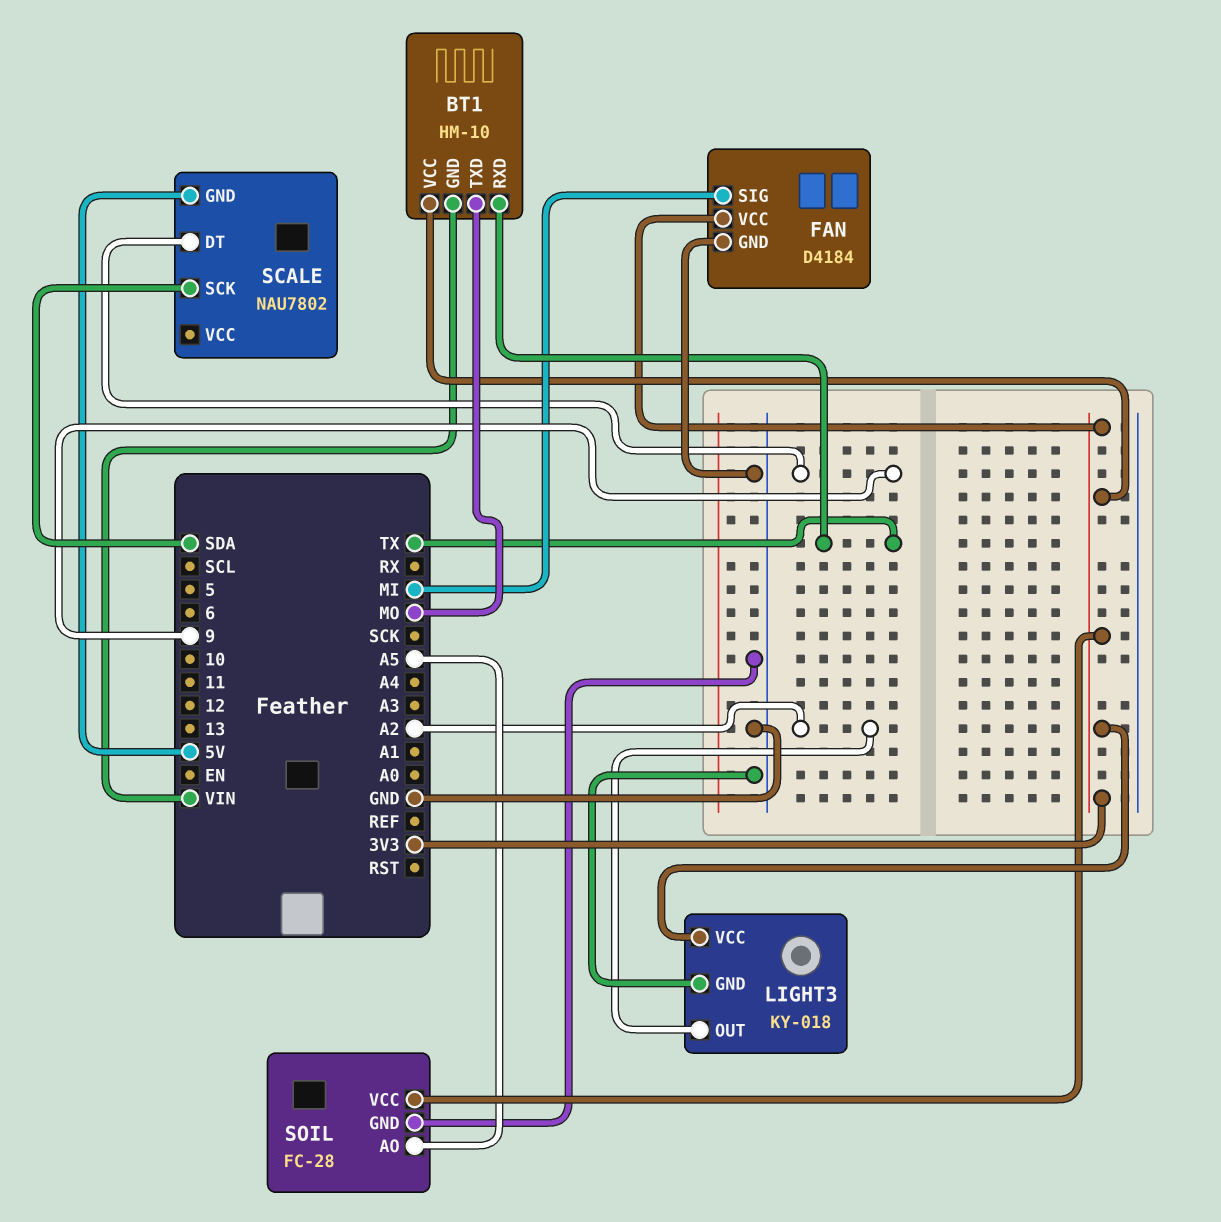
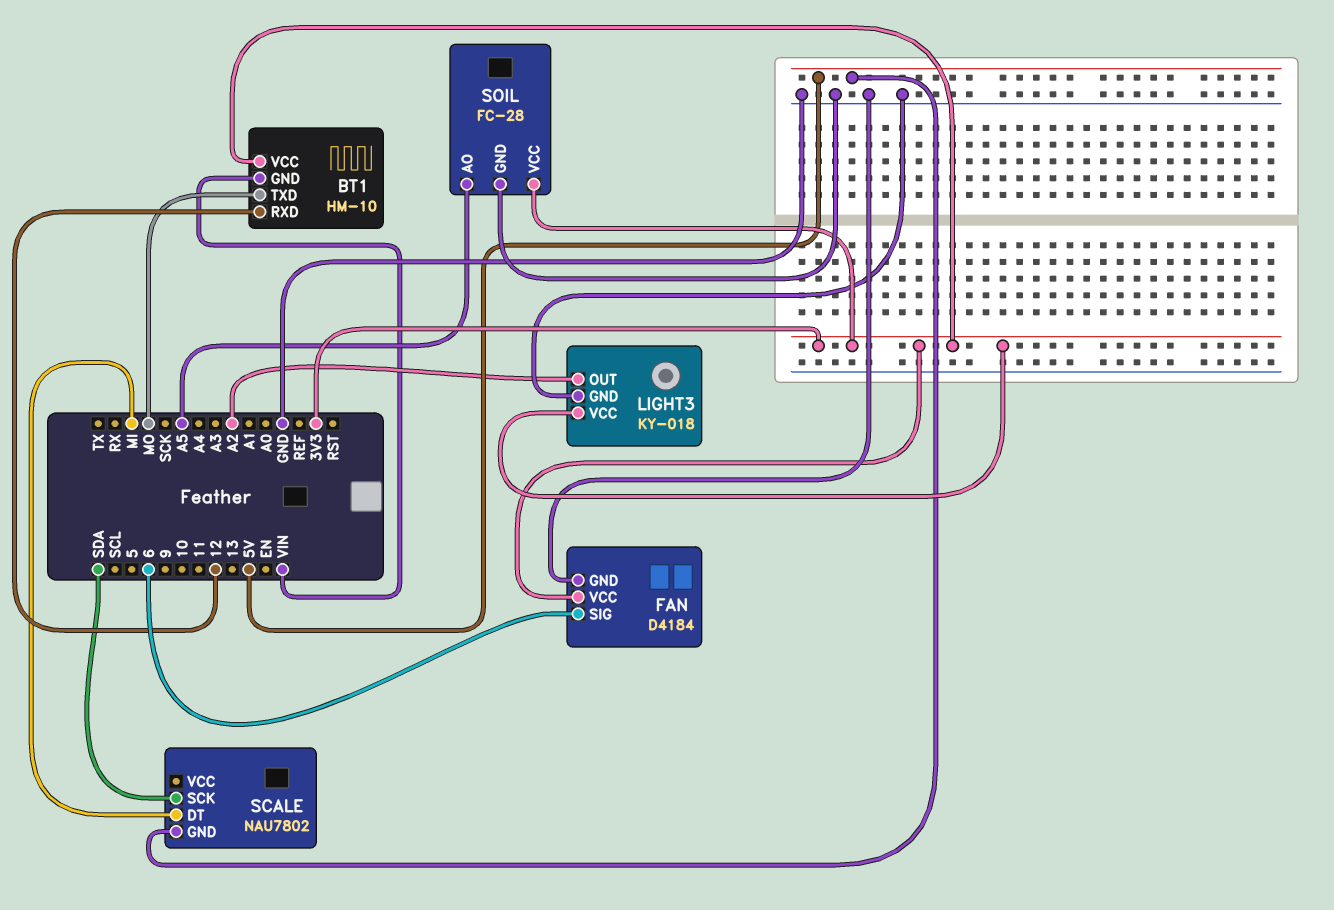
BT1 pin RXD: TX -> 12
FAN pin SIG: MI -> 6
SCALE pin DT: 9 -> MI

